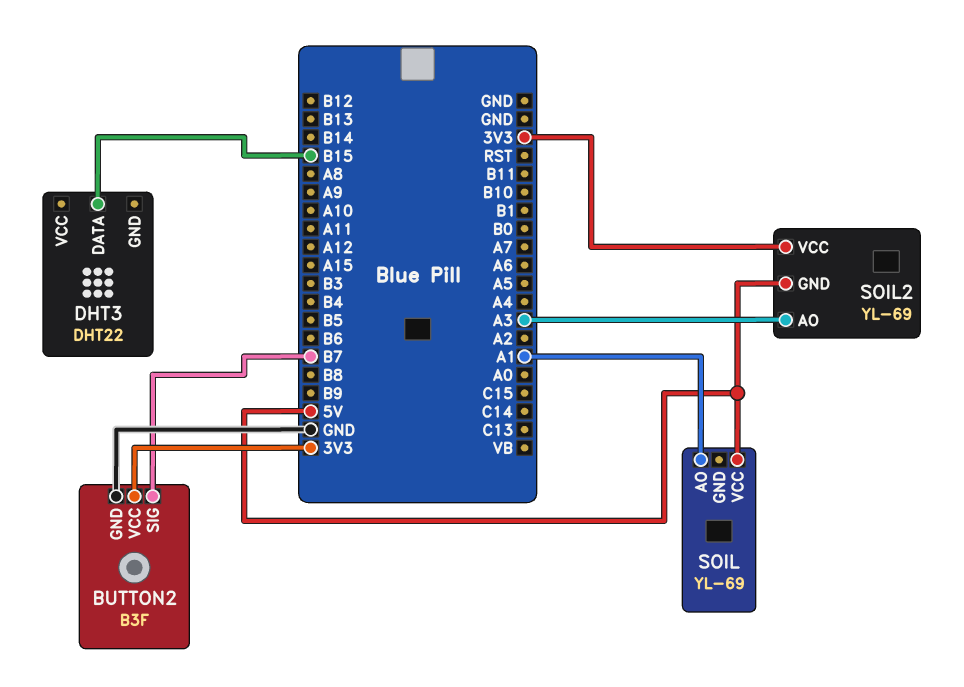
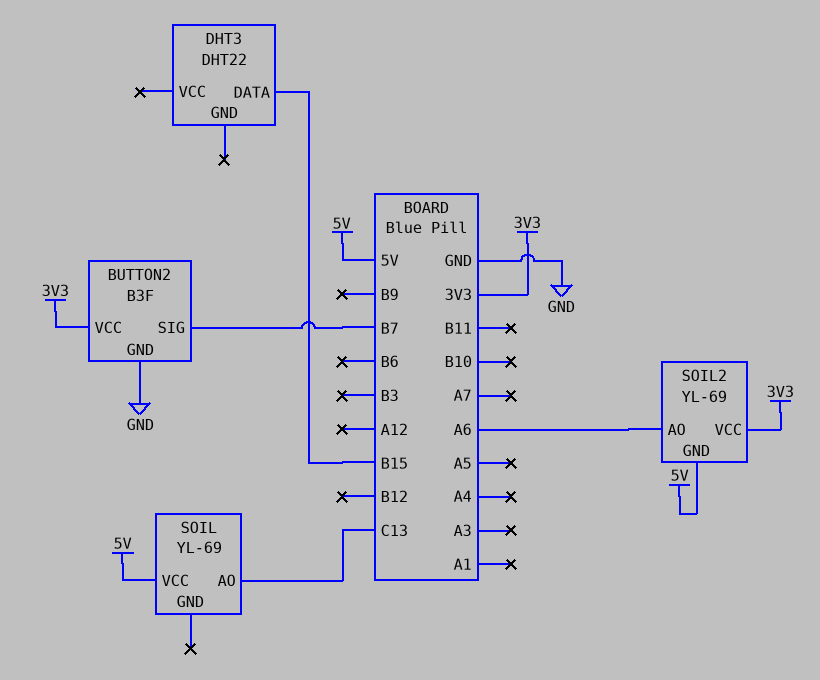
SOIL pin AO: A1 -> C13
SOIL2 pin AO: A3 -> A6

